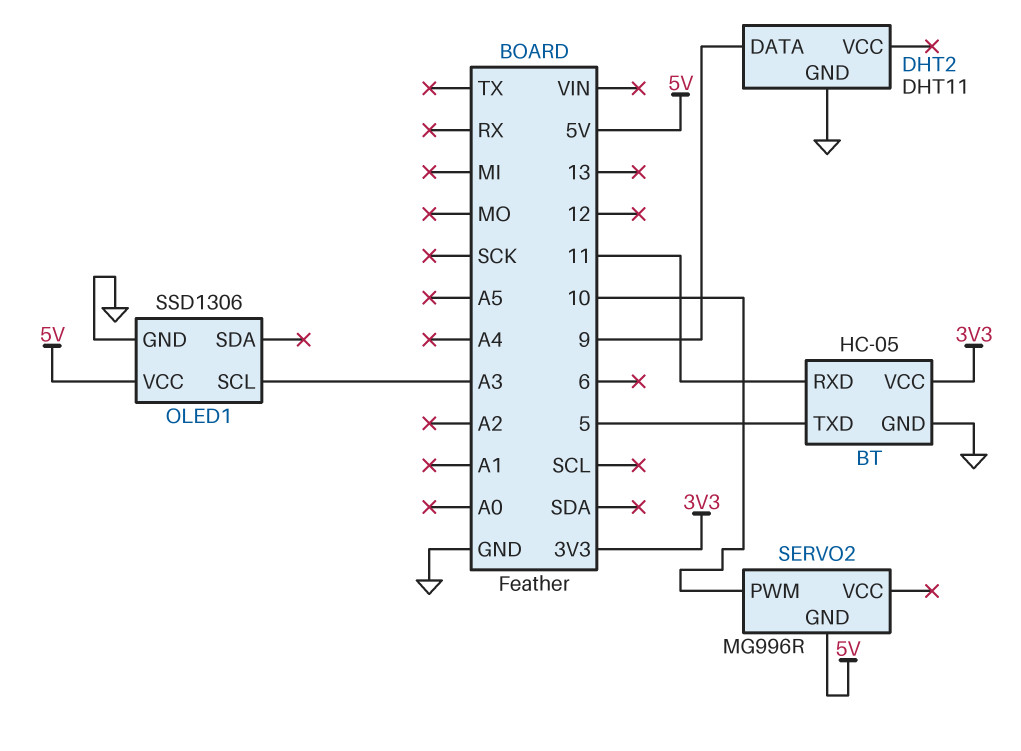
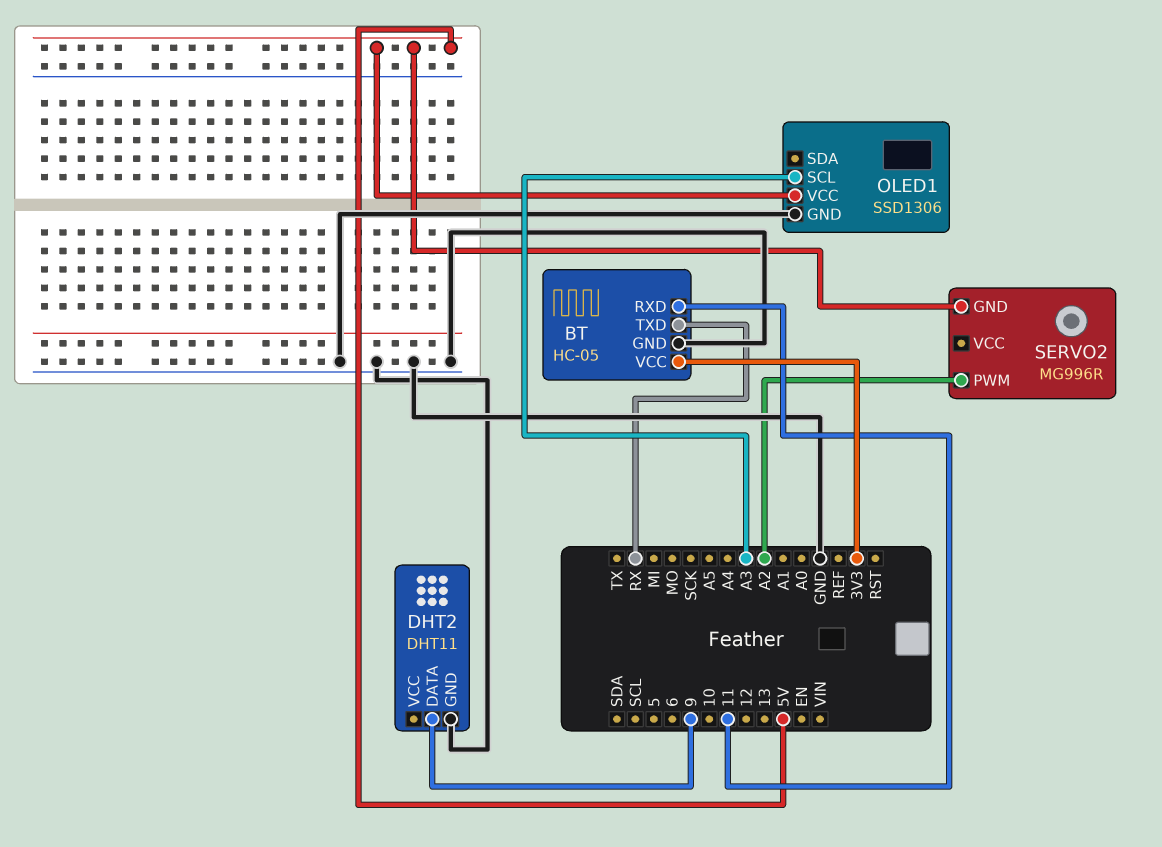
BT pin TXD: 5 -> RX
SERVO2 pin PWM: 10 -> A2

